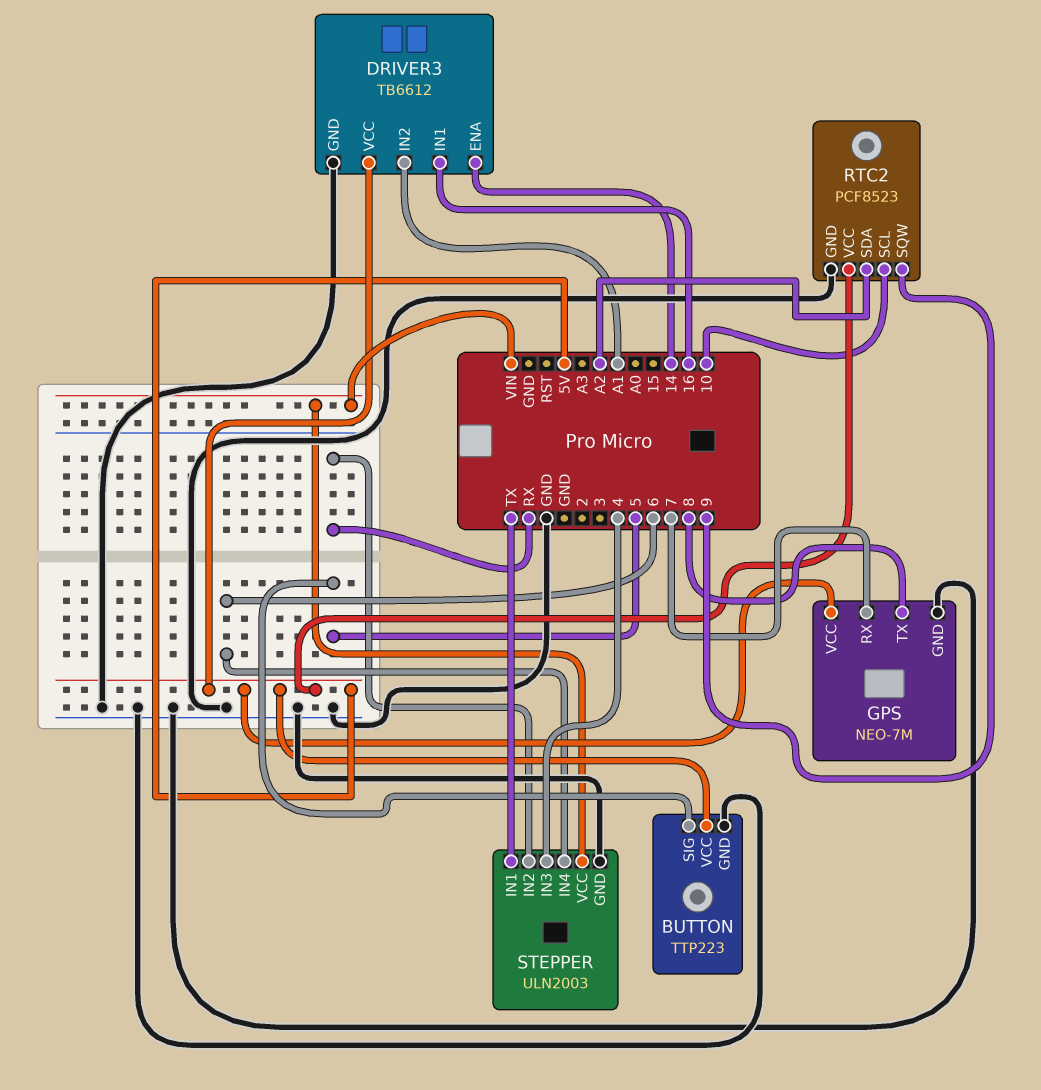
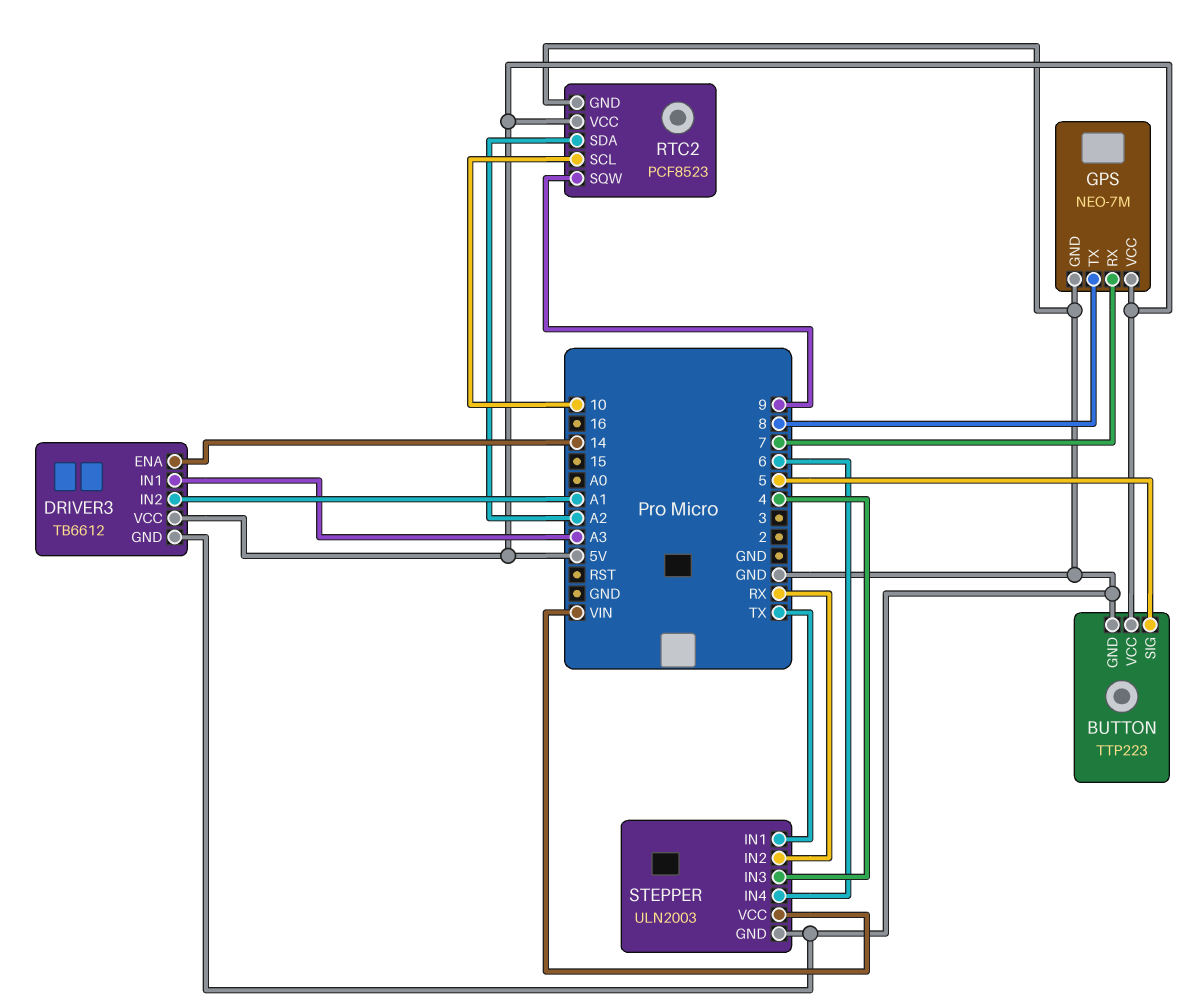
DRIVER3 pin IN1: 16 -> A3

